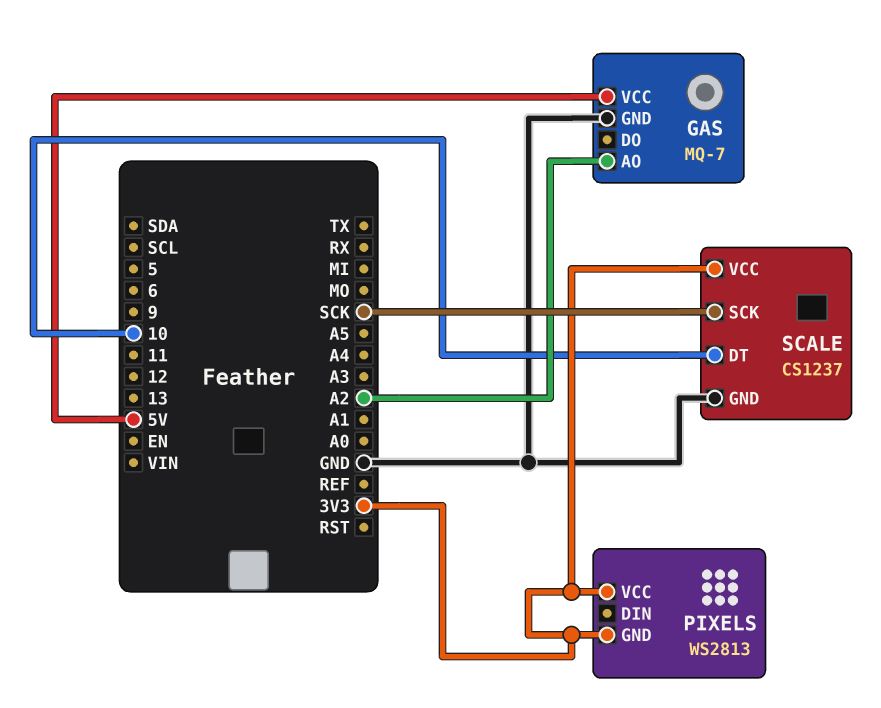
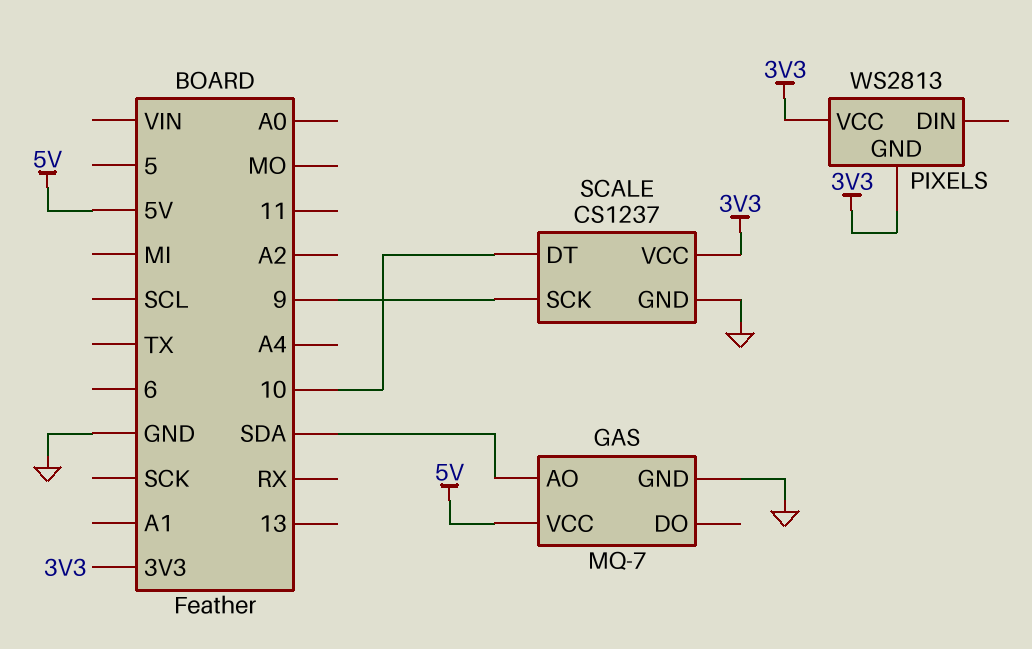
GAS pin AO: A2 -> SDA
SCALE pin SCK: SCK -> 9

